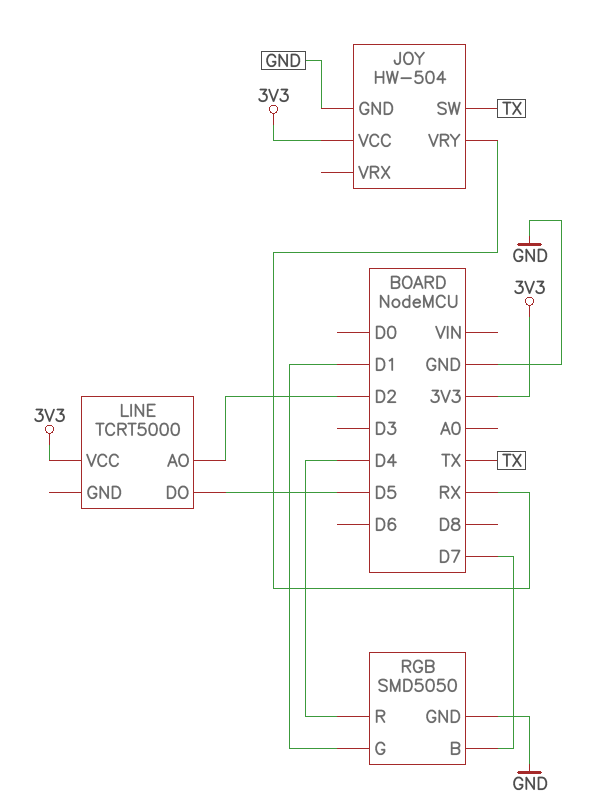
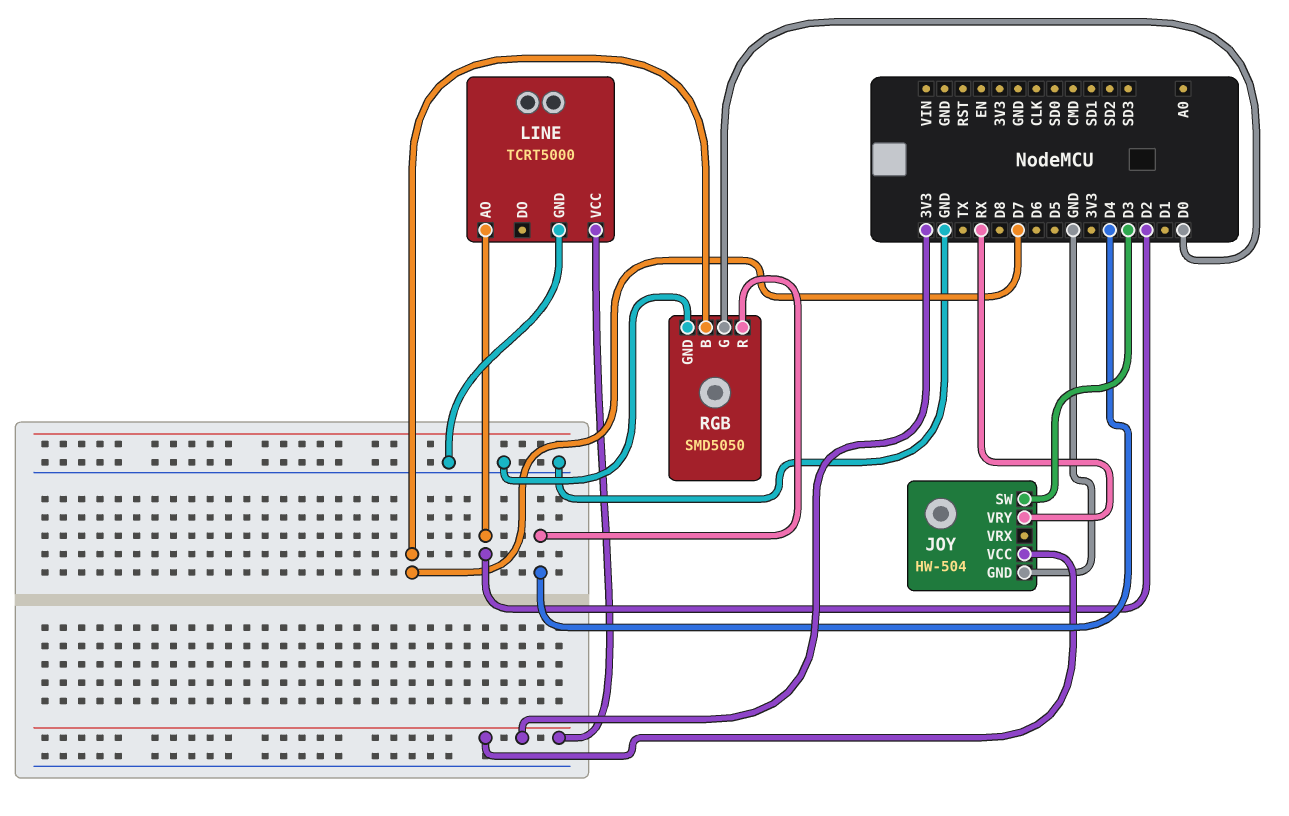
JOY pin SW: TX -> D3
LINE pin DO: D5 -> none
LINE pin GND: none -> GND
RGB pin G: D1 -> D0

